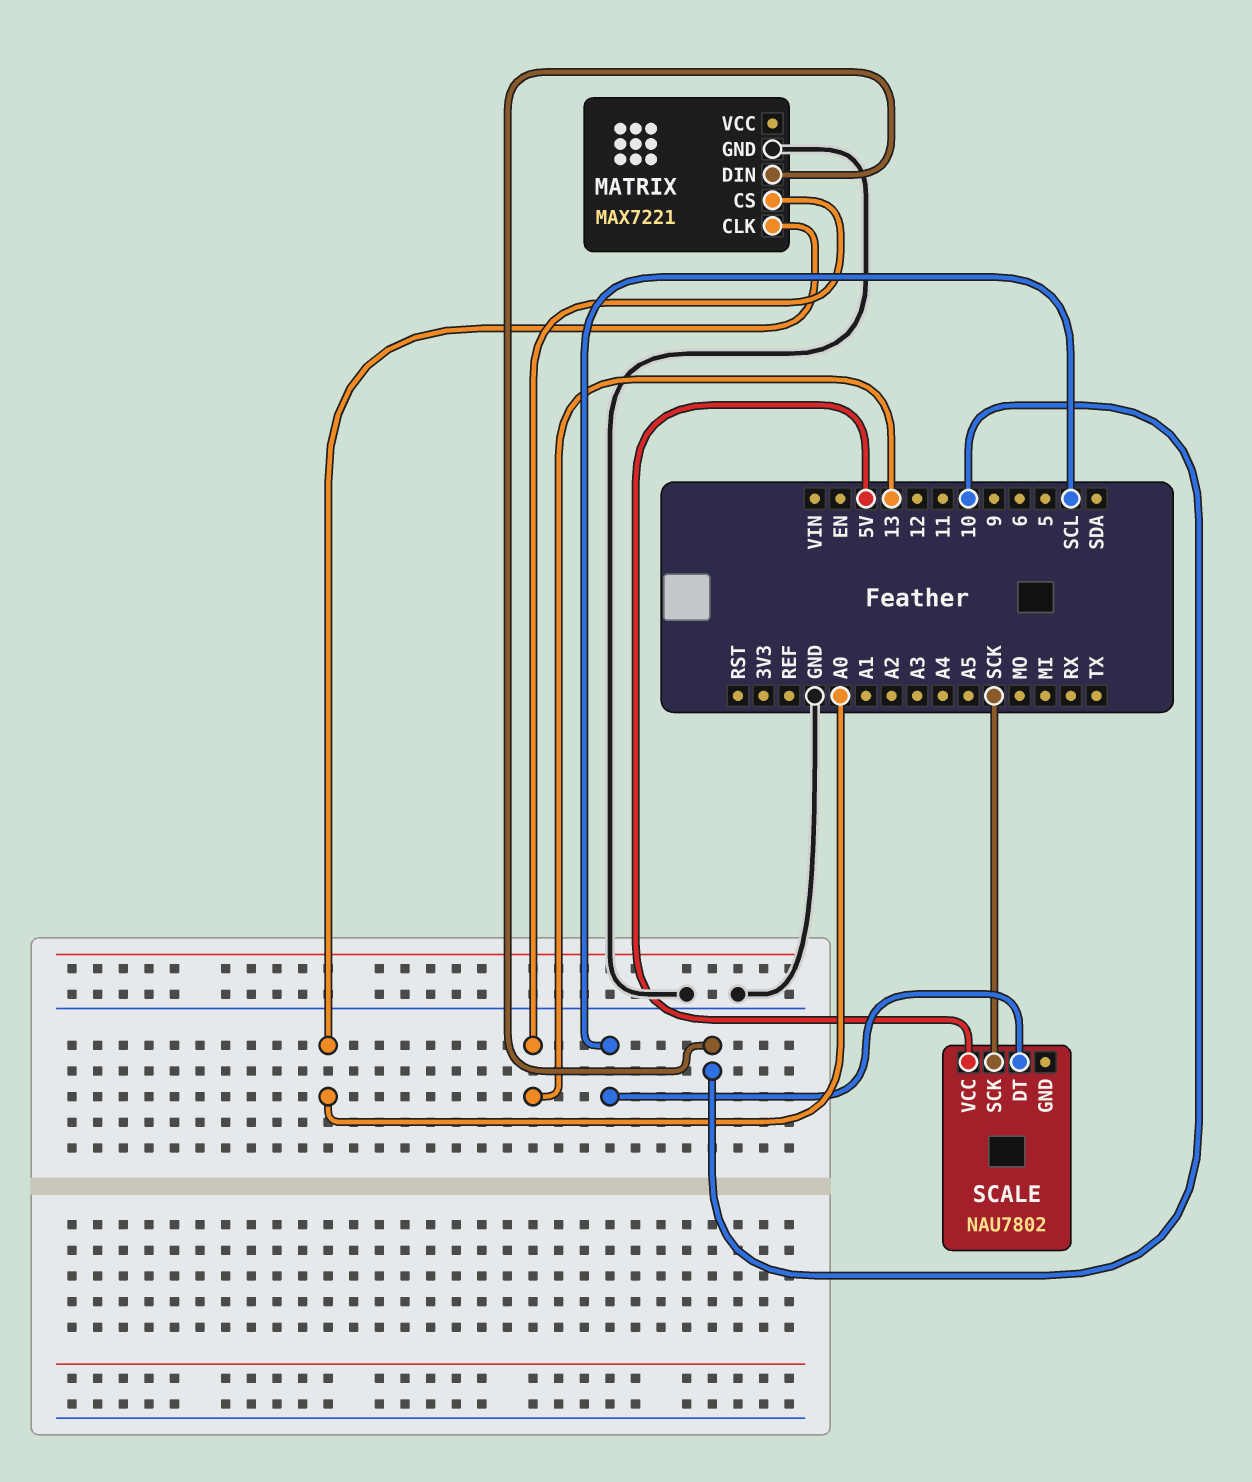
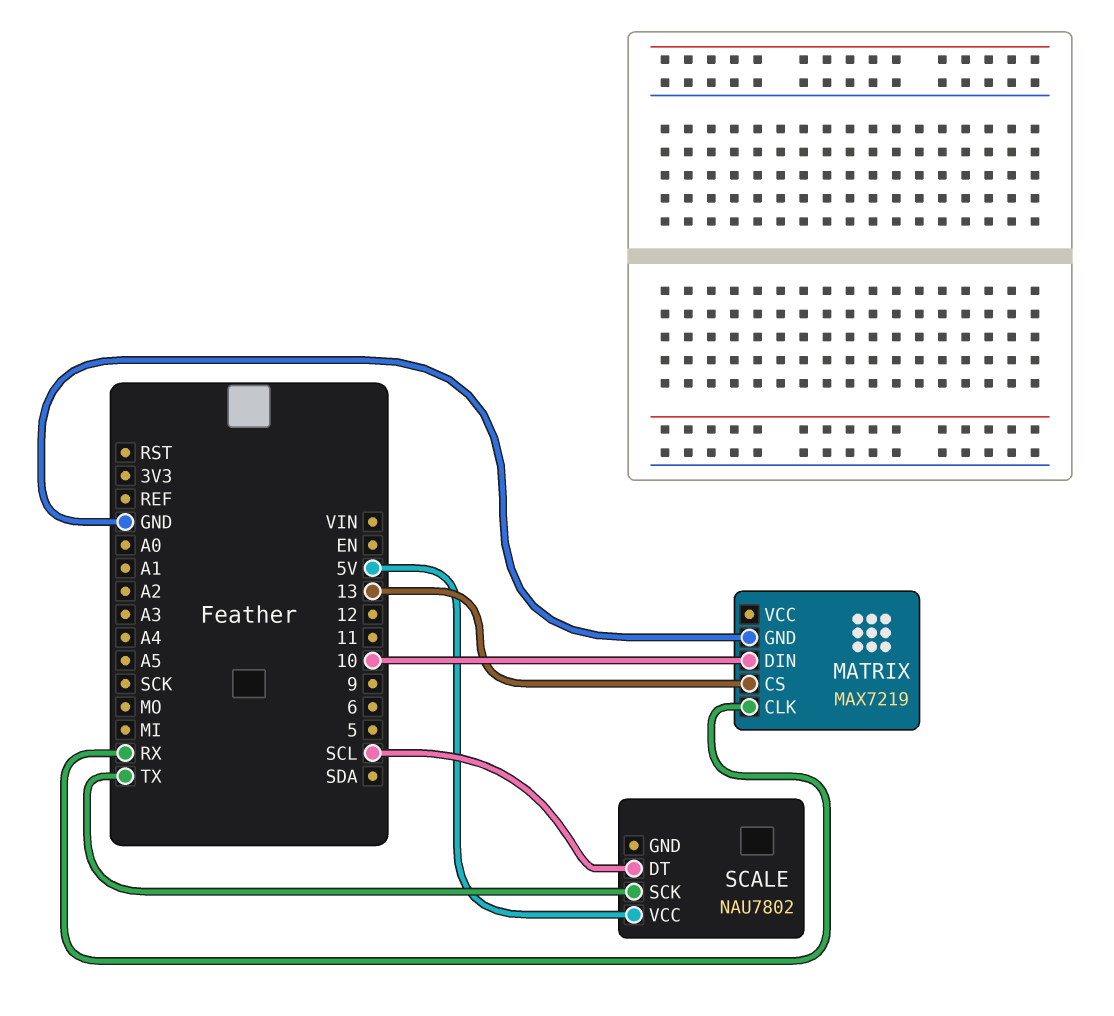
MATRIX: MAX7221 -> MAX7219
MATRIX pin CLK: A0 -> RX
SCALE pin SCK: SCK -> TX

